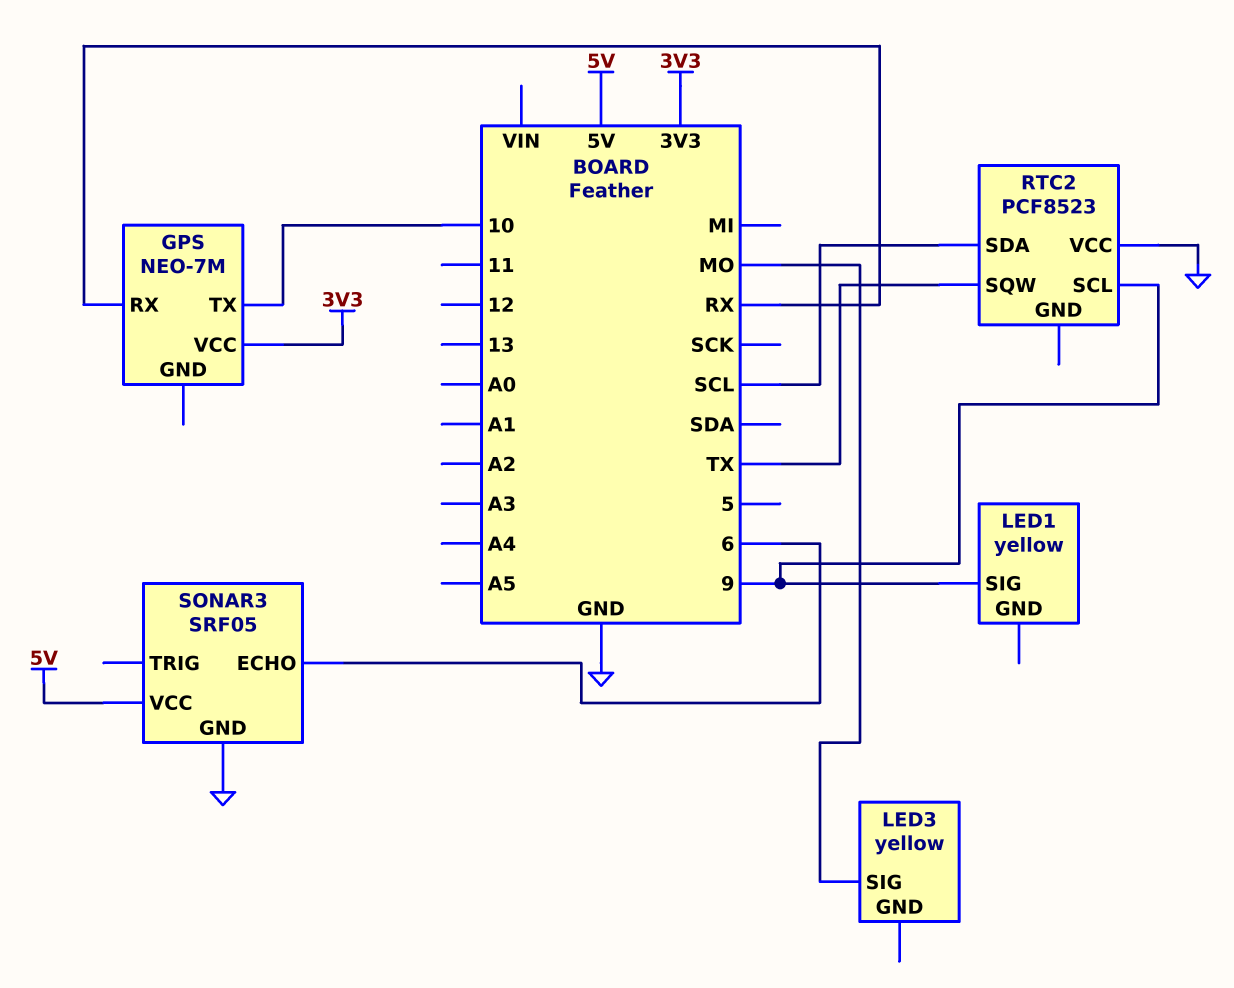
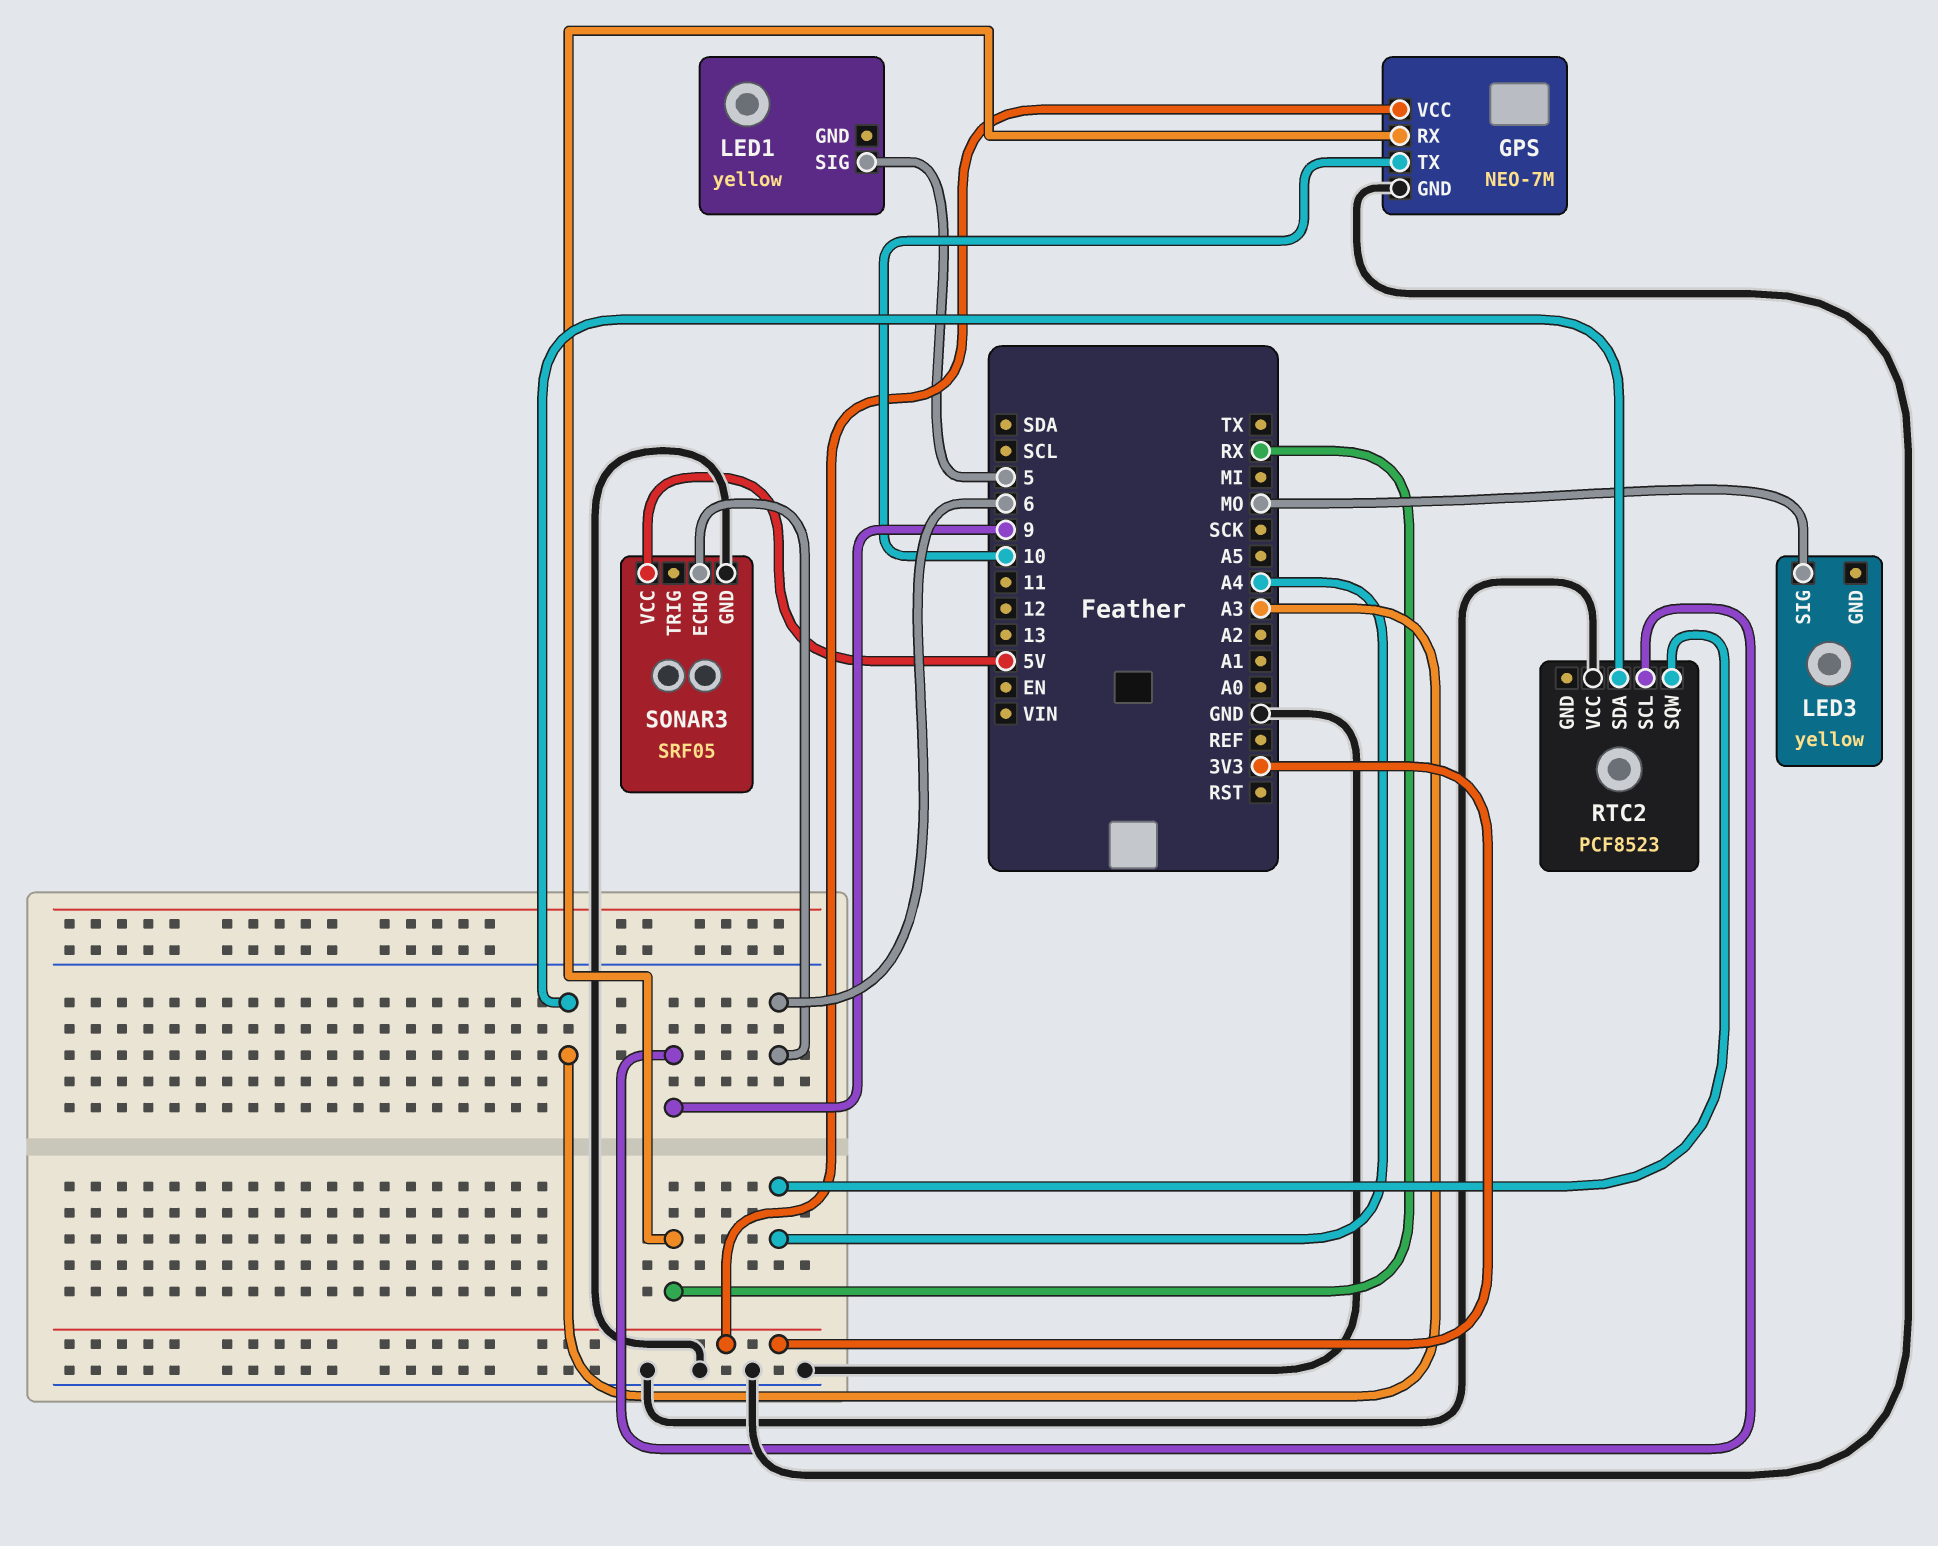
GPS pin GND: none -> GND
LED1 pin SIG: 9 -> 5
RTC2 pin SDA: SCL -> A3
RTC2 pin SQW: TX -> A4

